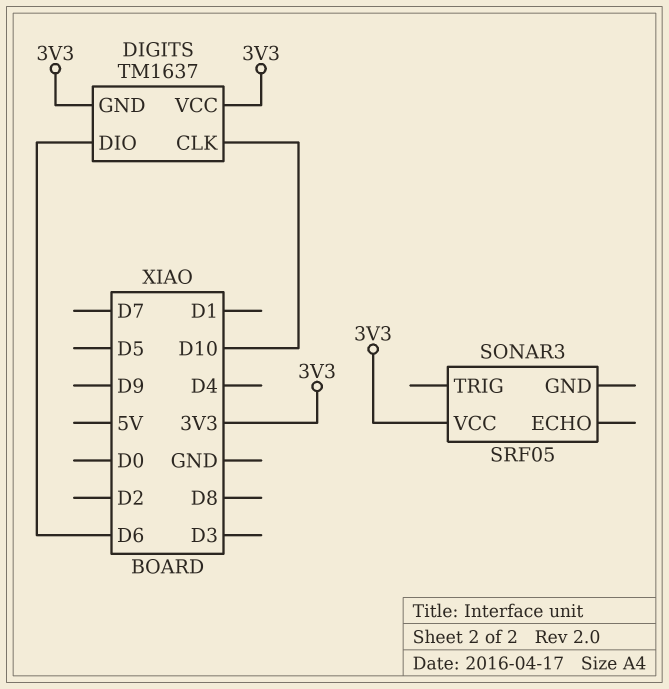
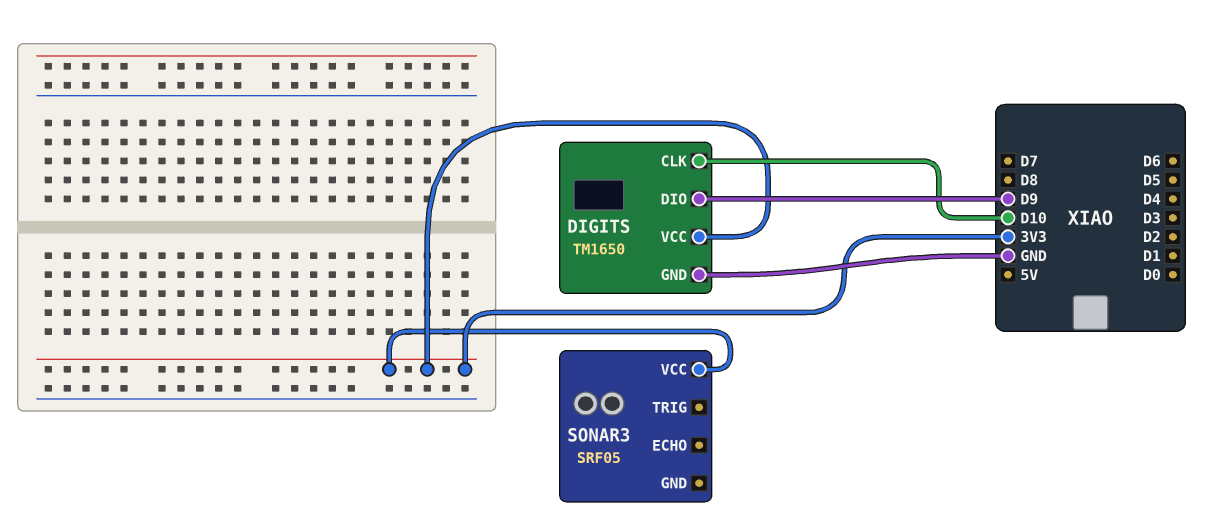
DIGITS: TM1637 -> TM1650
DIGITS pin DIO: D6 -> D9
DIGITS pin GND: 3V3 -> GND

